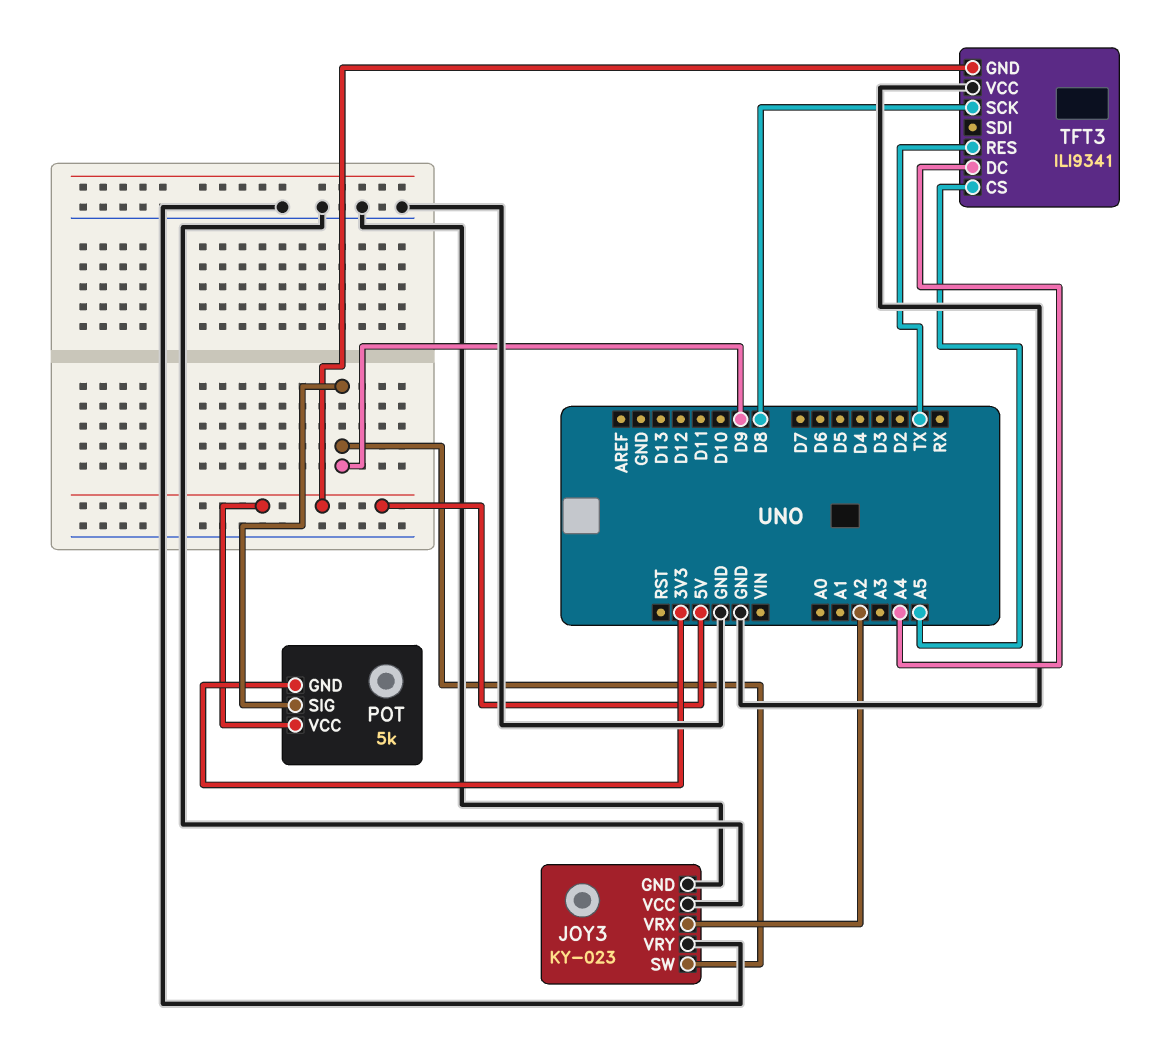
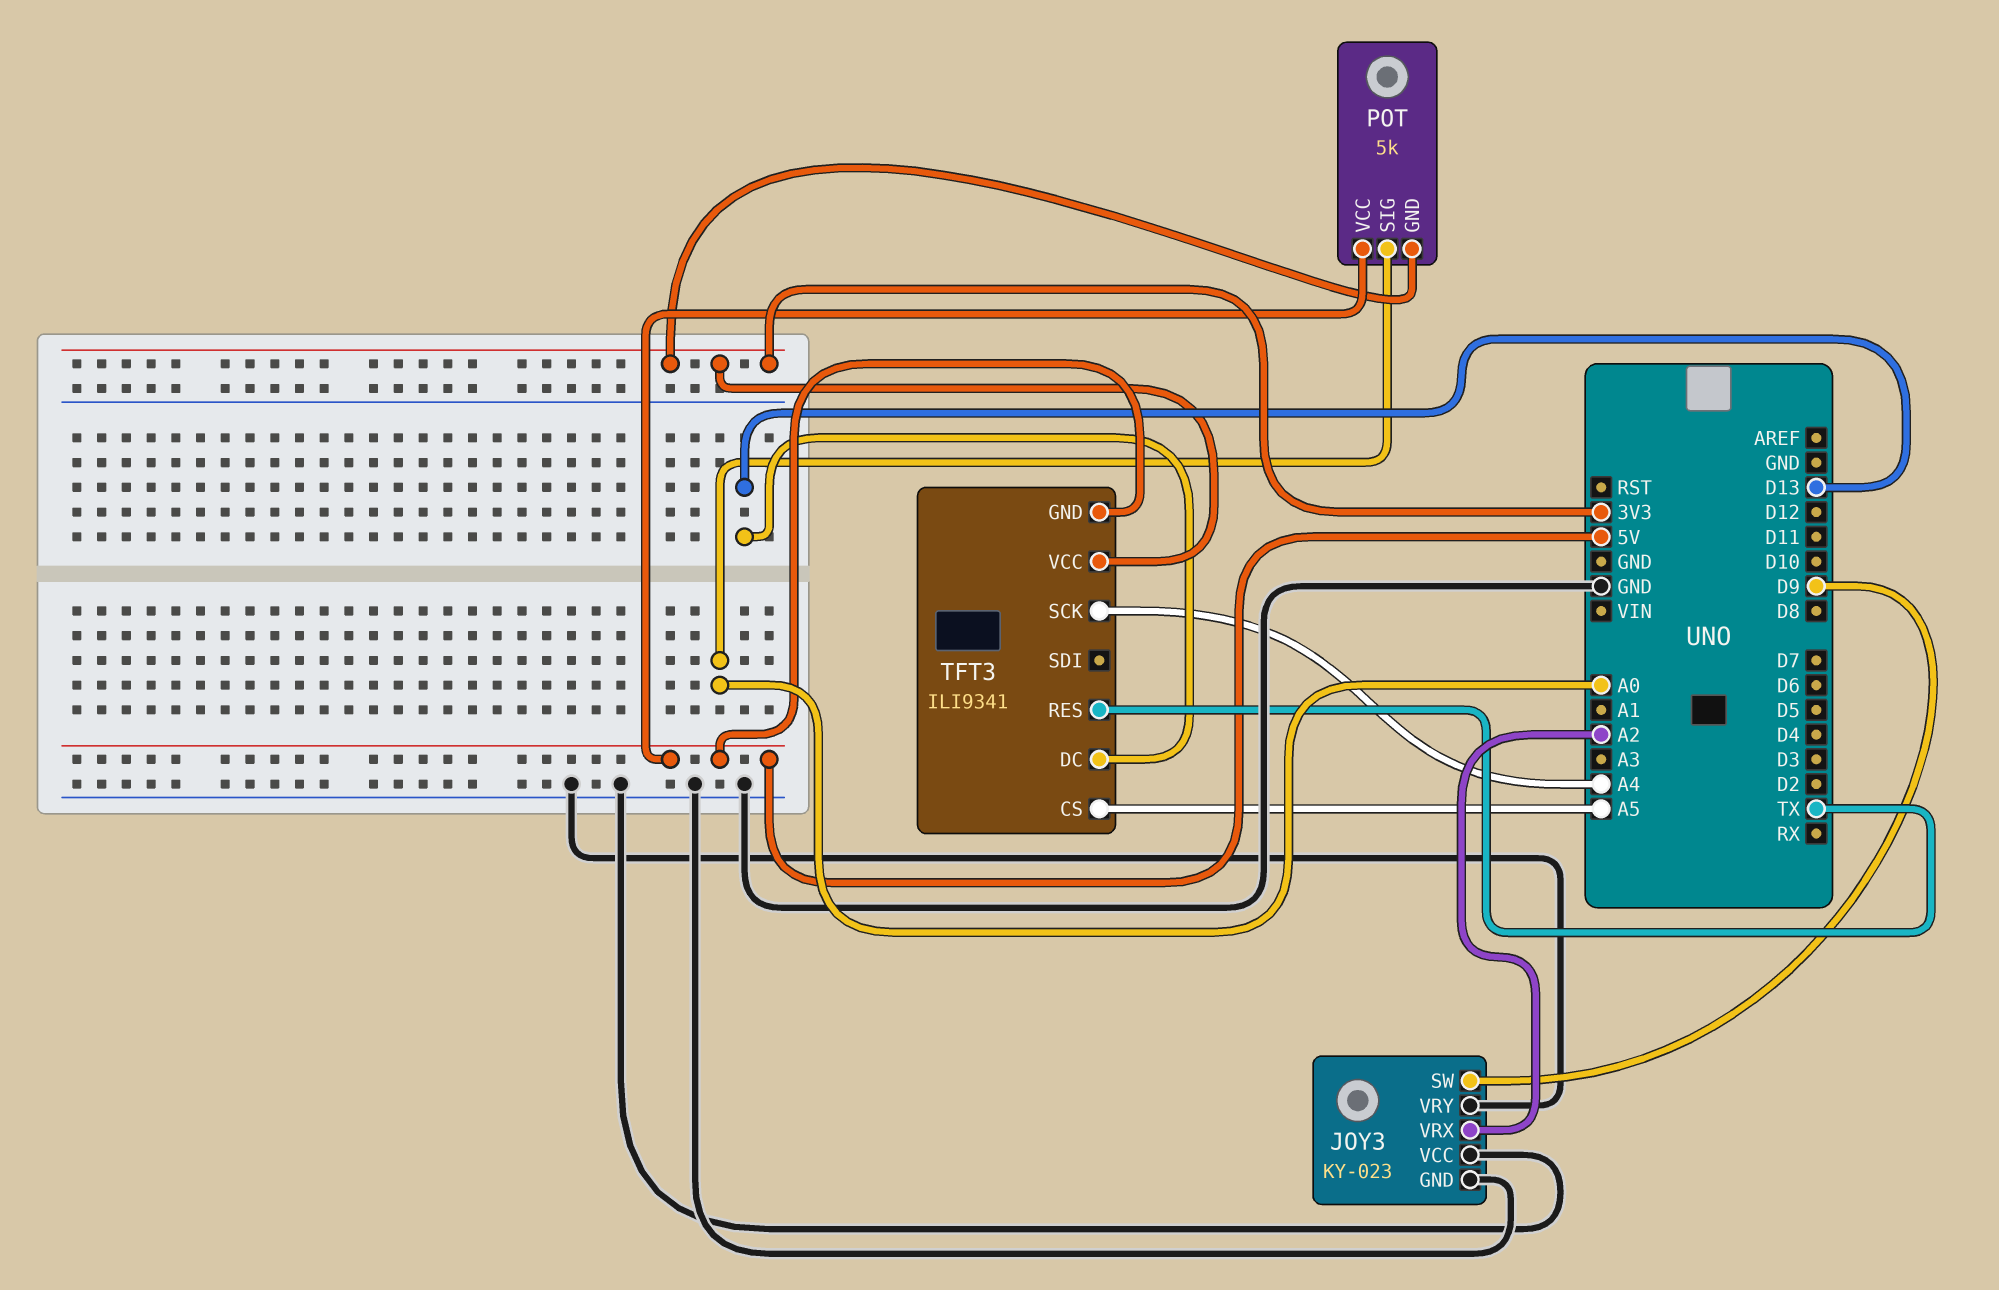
POT pin SIG: D9 -> A0
TFT3 pin DC: A4 -> D13
TFT3 pin SCK: D8 -> A4
TFT3 pin VCC: GND -> 3V3

